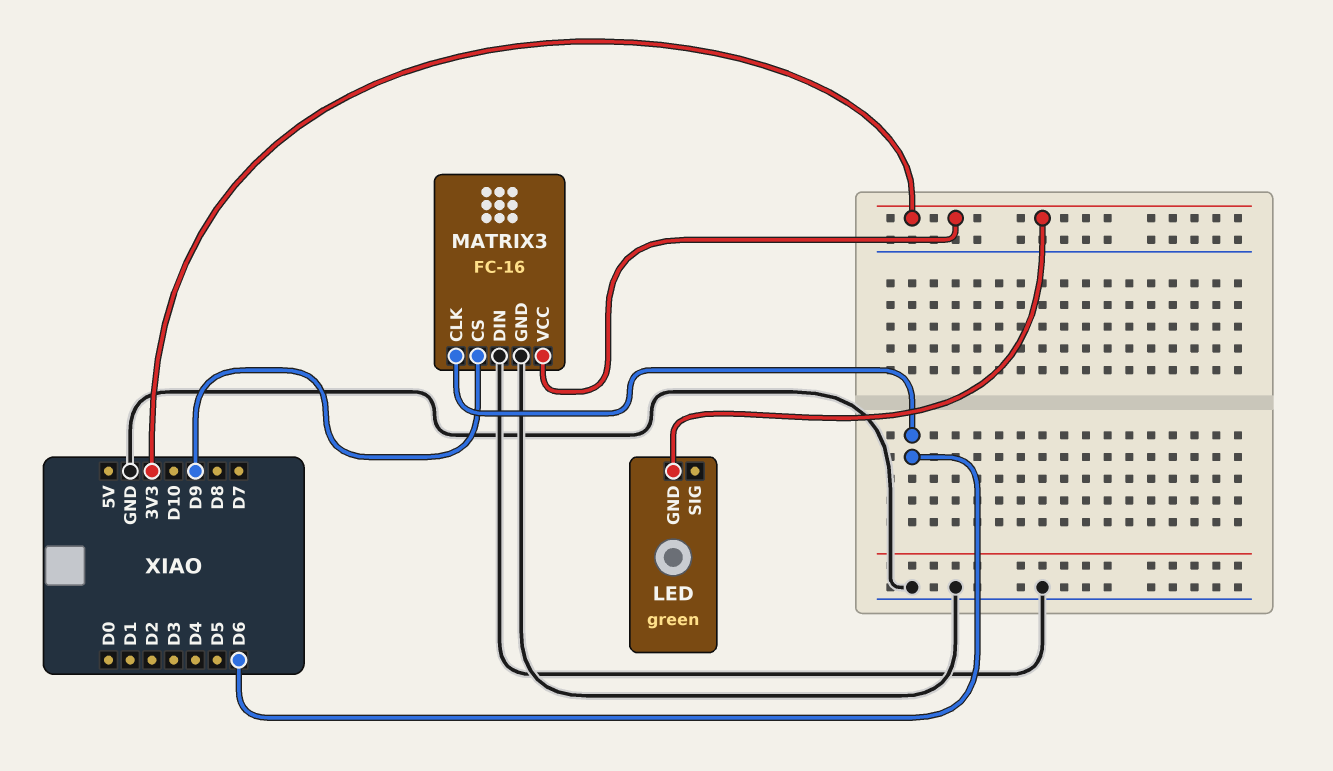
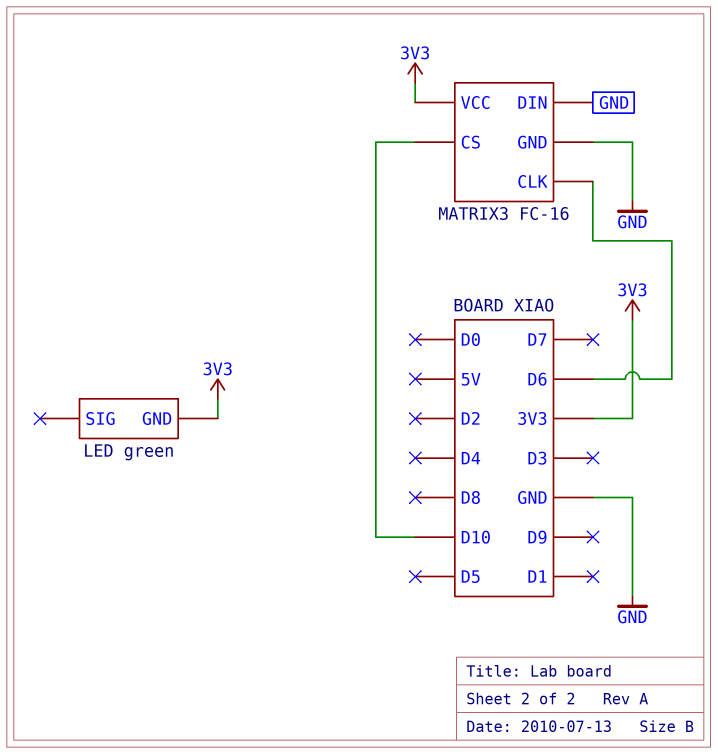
MATRIX3 pin CS: D9 -> D10

